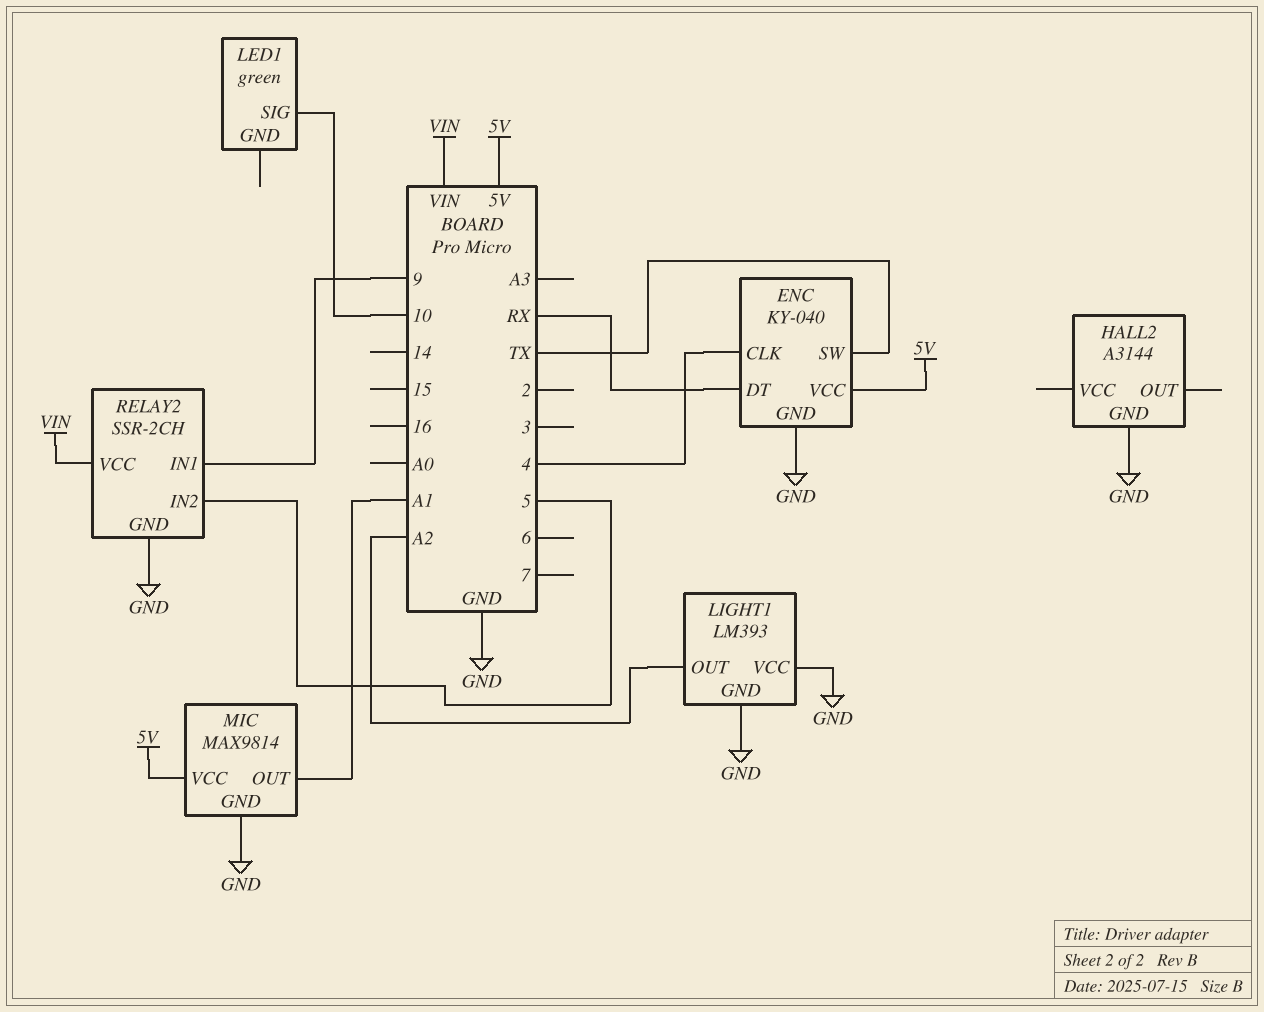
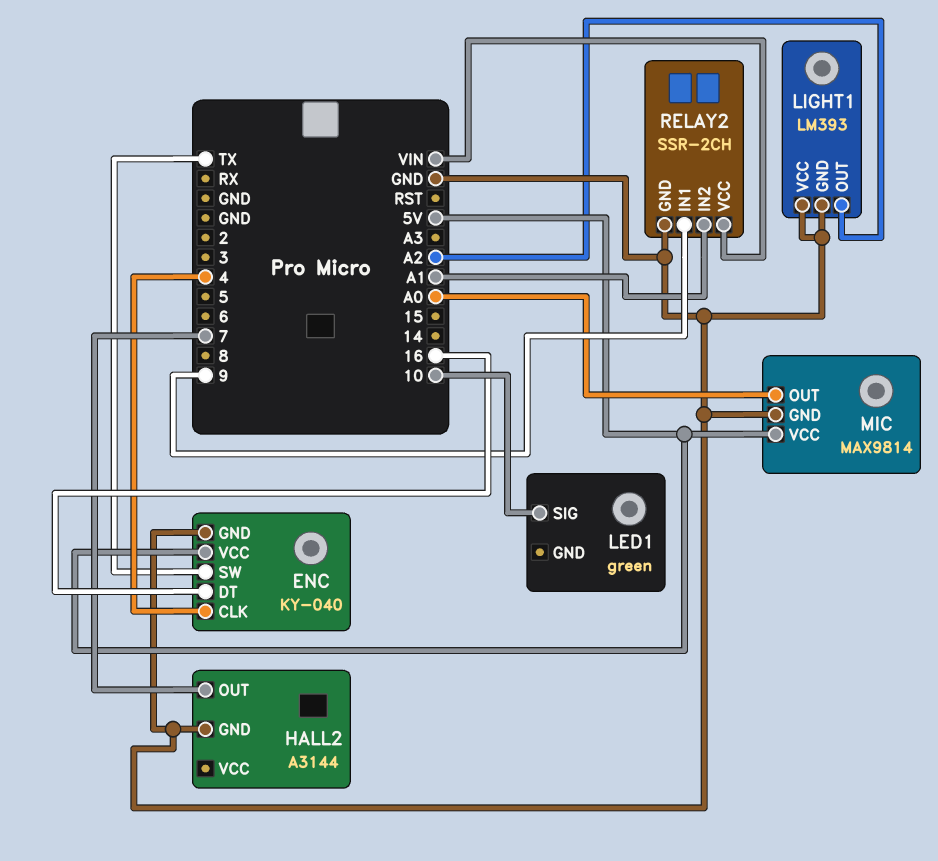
ENC pin DT: RX -> 16
HALL2 pin OUT: none -> 7
MIC pin OUT: A1 -> A0
RELAY2 pin IN2: 5 -> A1

